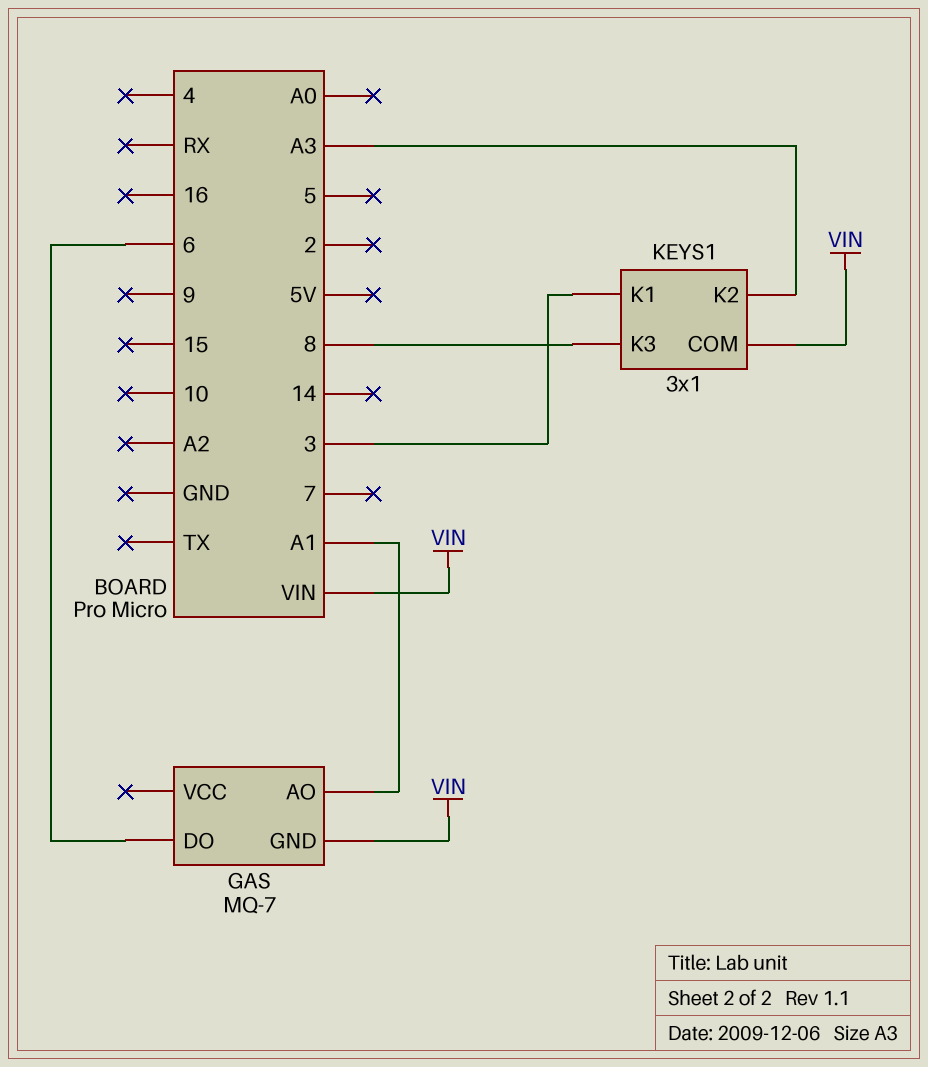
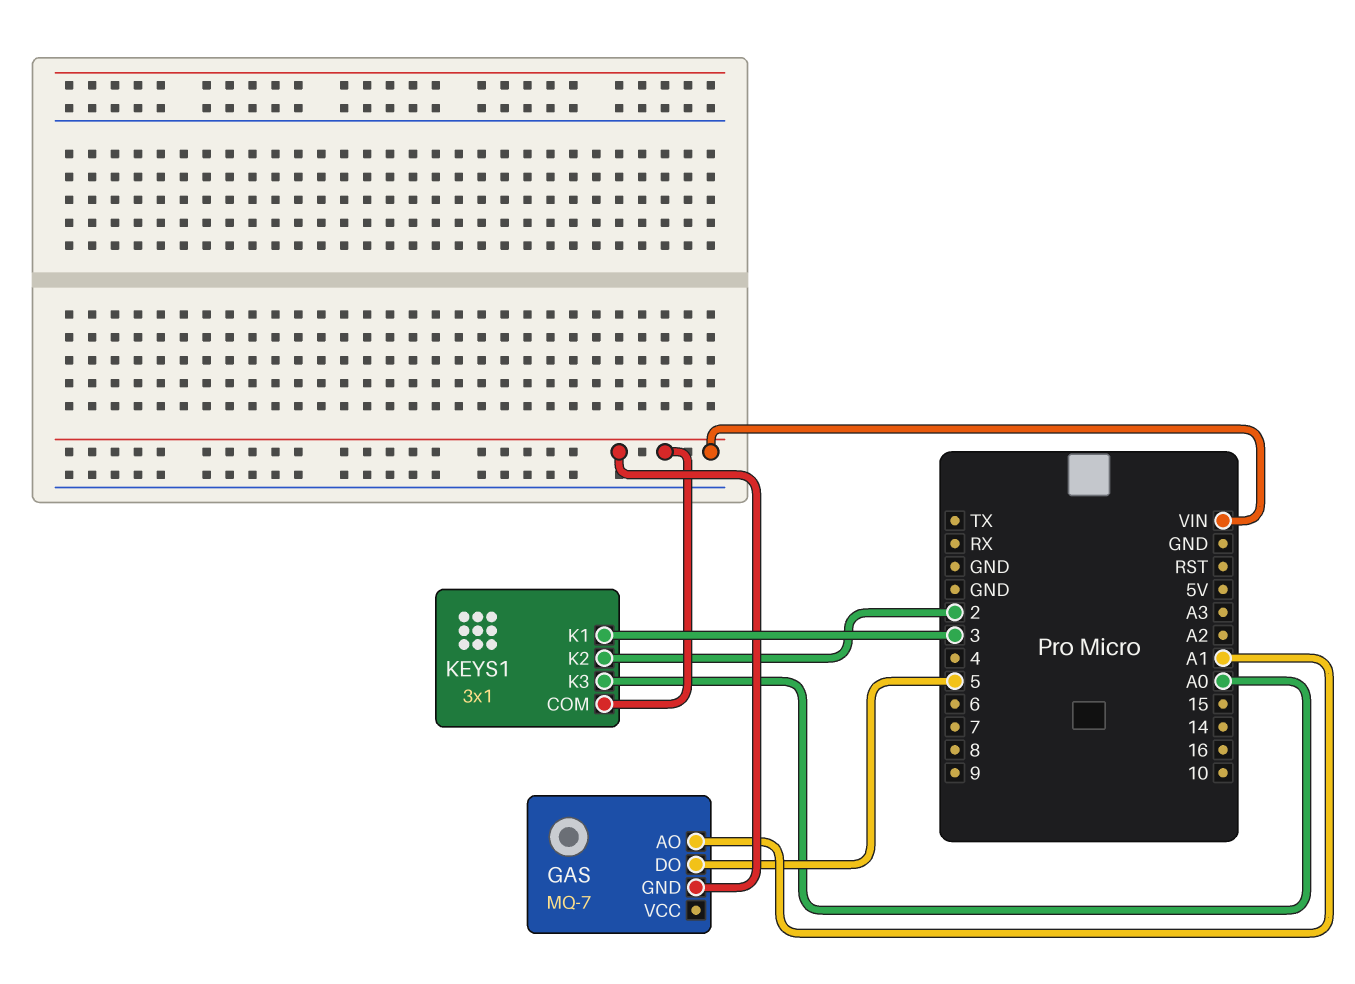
GAS pin DO: 6 -> 5
KEYS1 pin K2: A3 -> 2
KEYS1 pin K3: 8 -> A0

